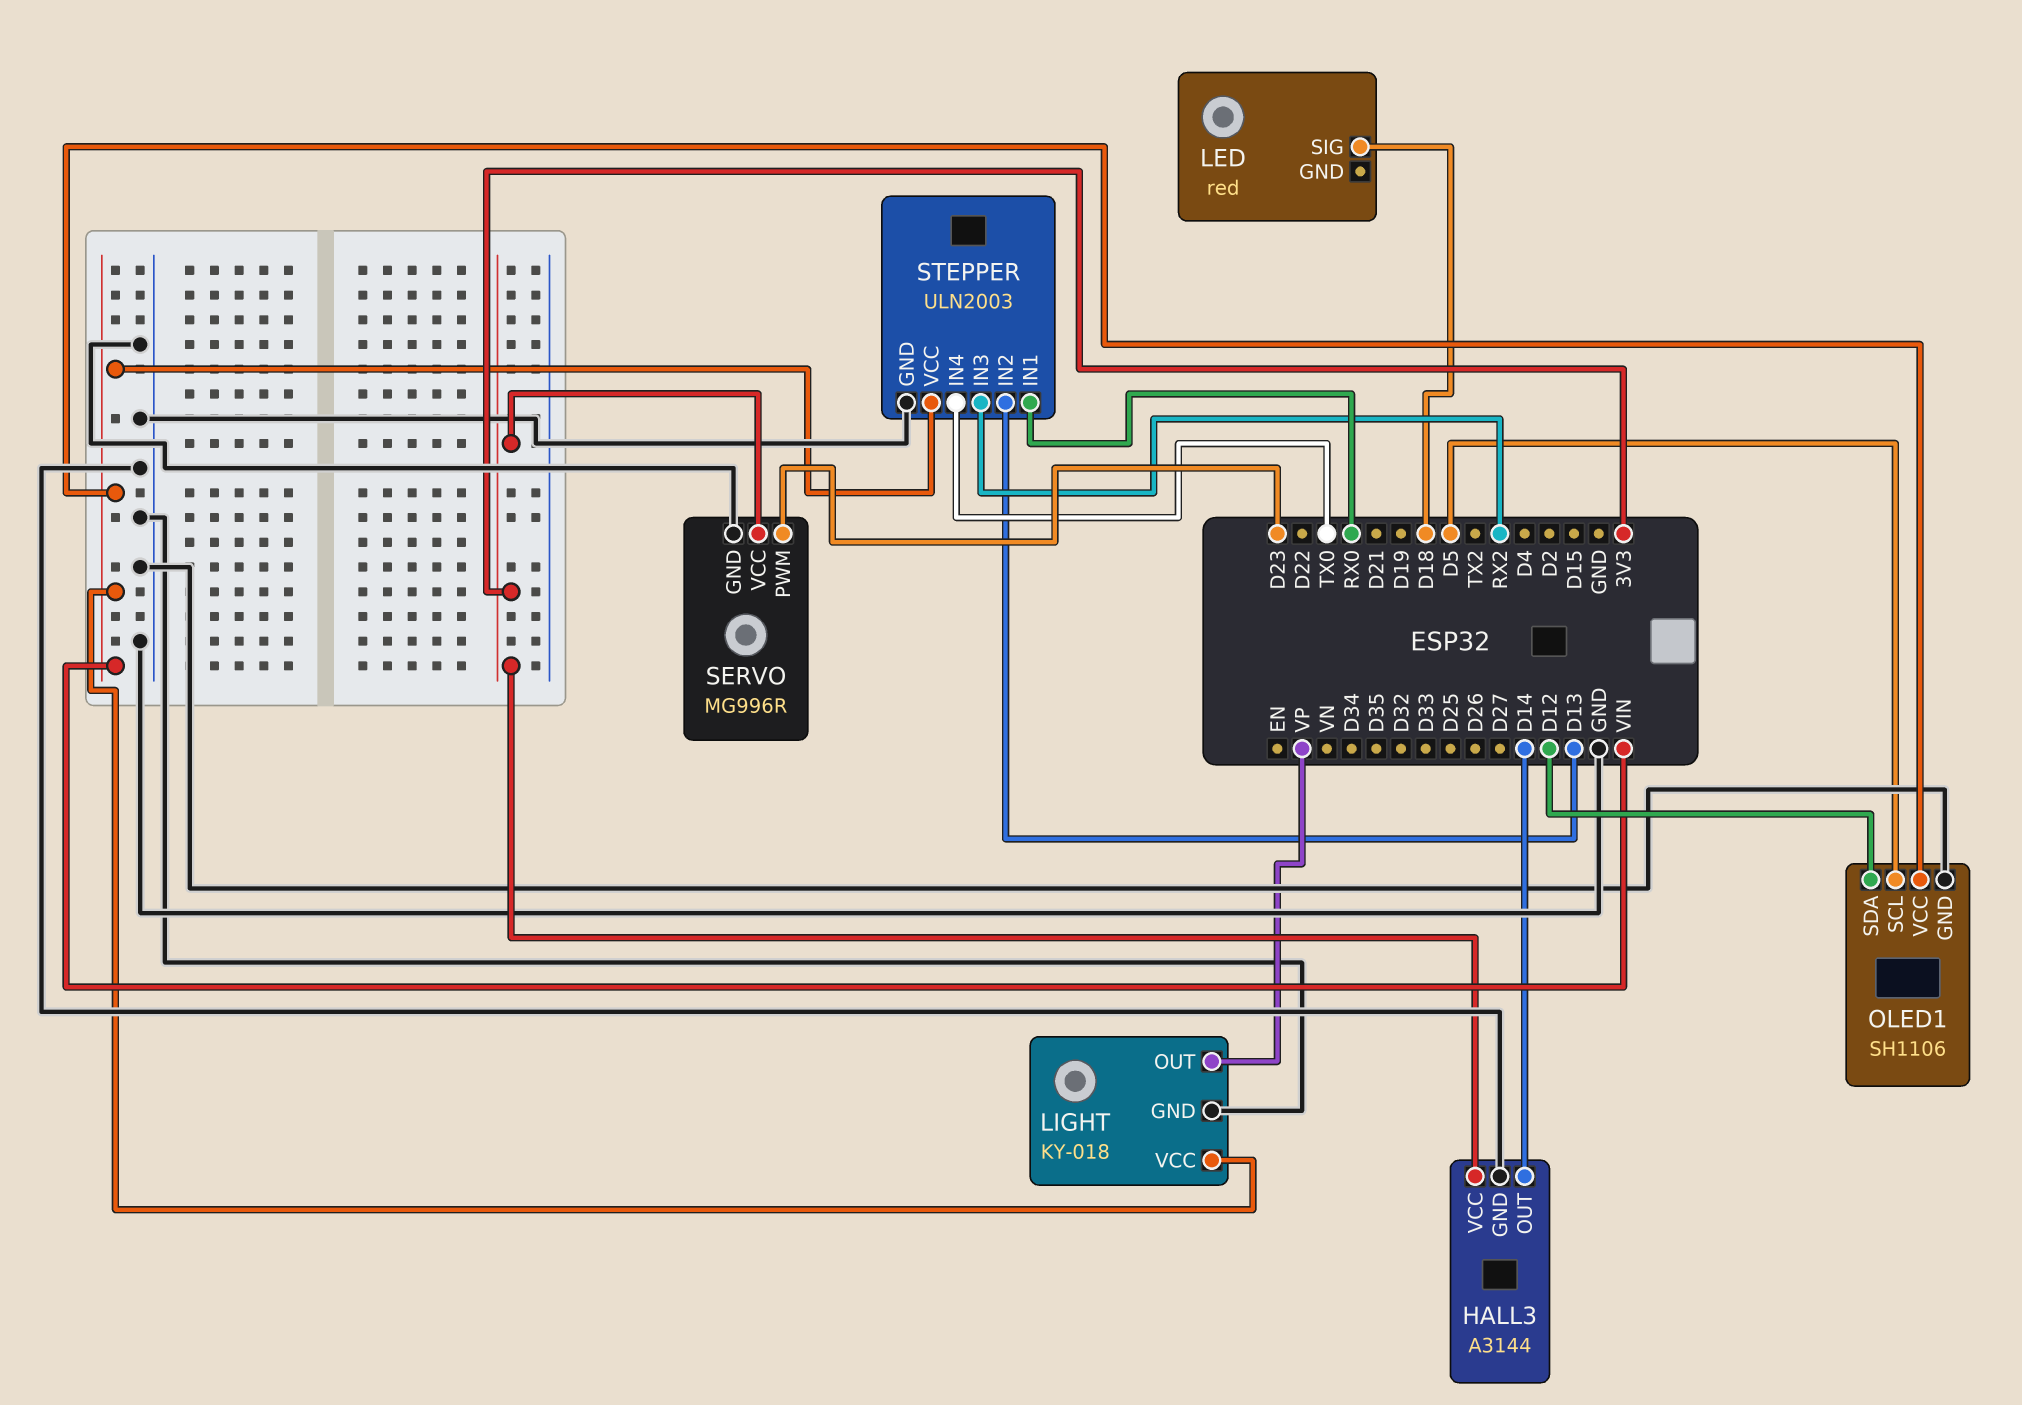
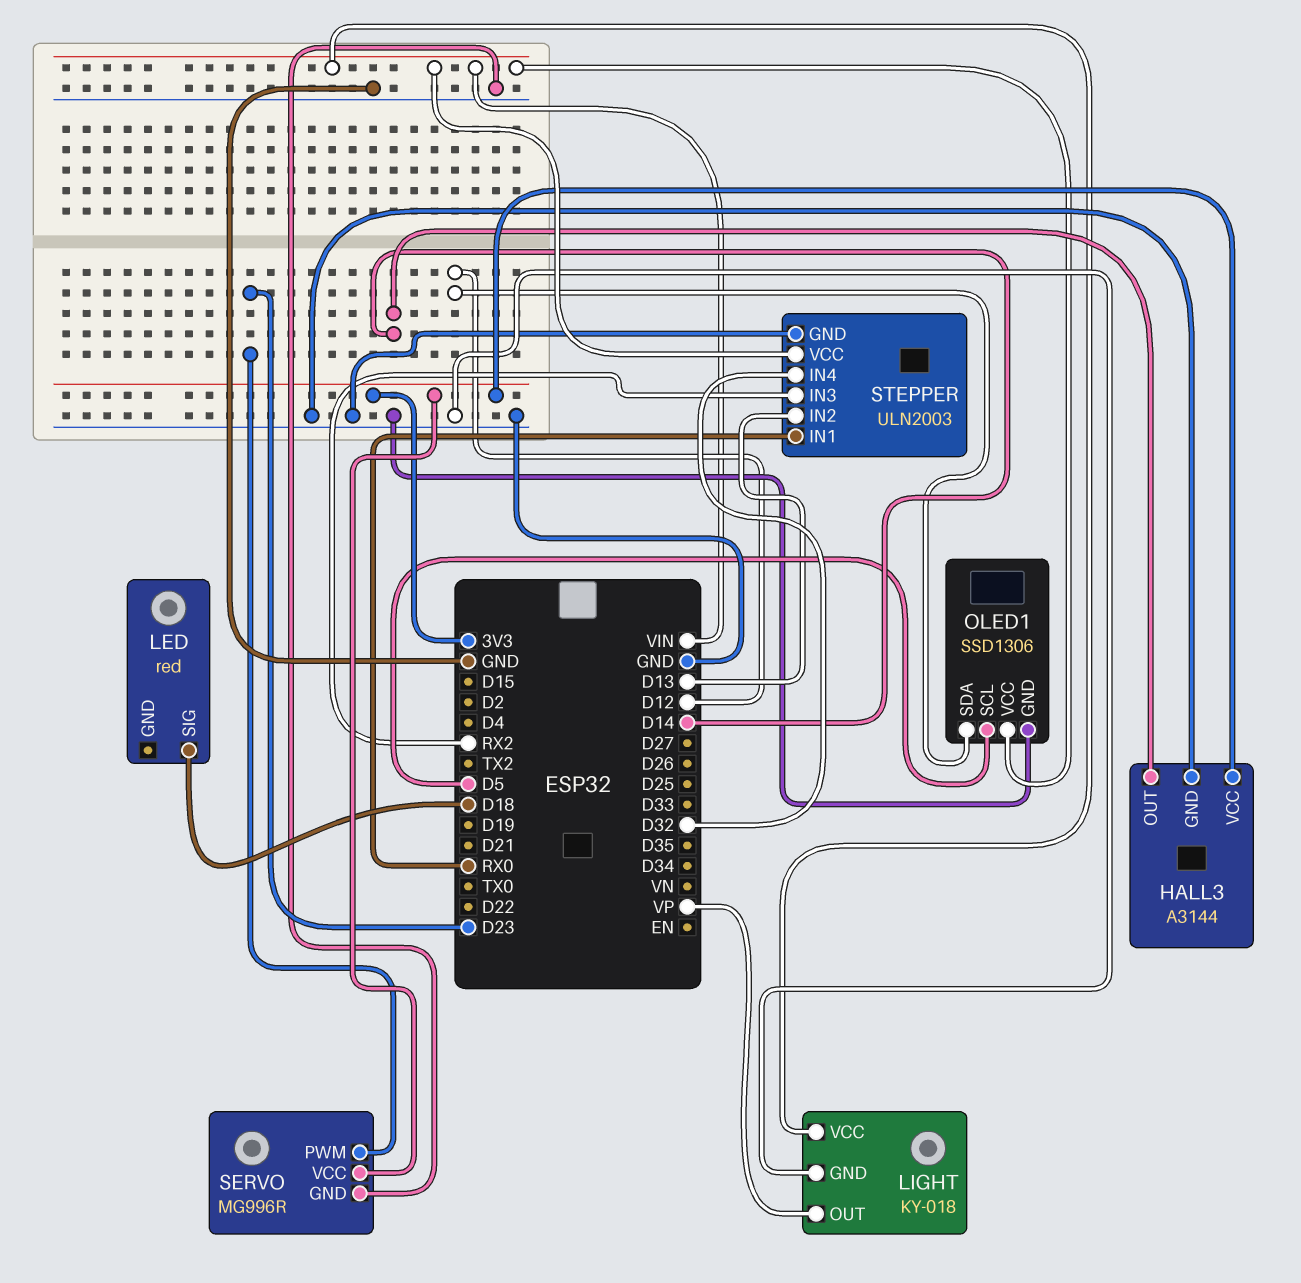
OLED1: SH1106 -> SSD1306
STEPPER pin IN4: TX0 -> D32

